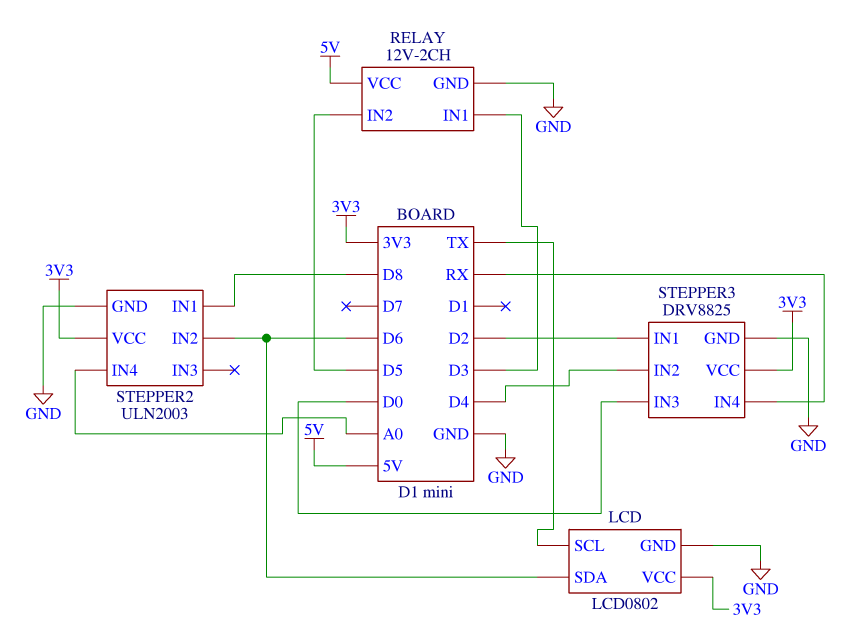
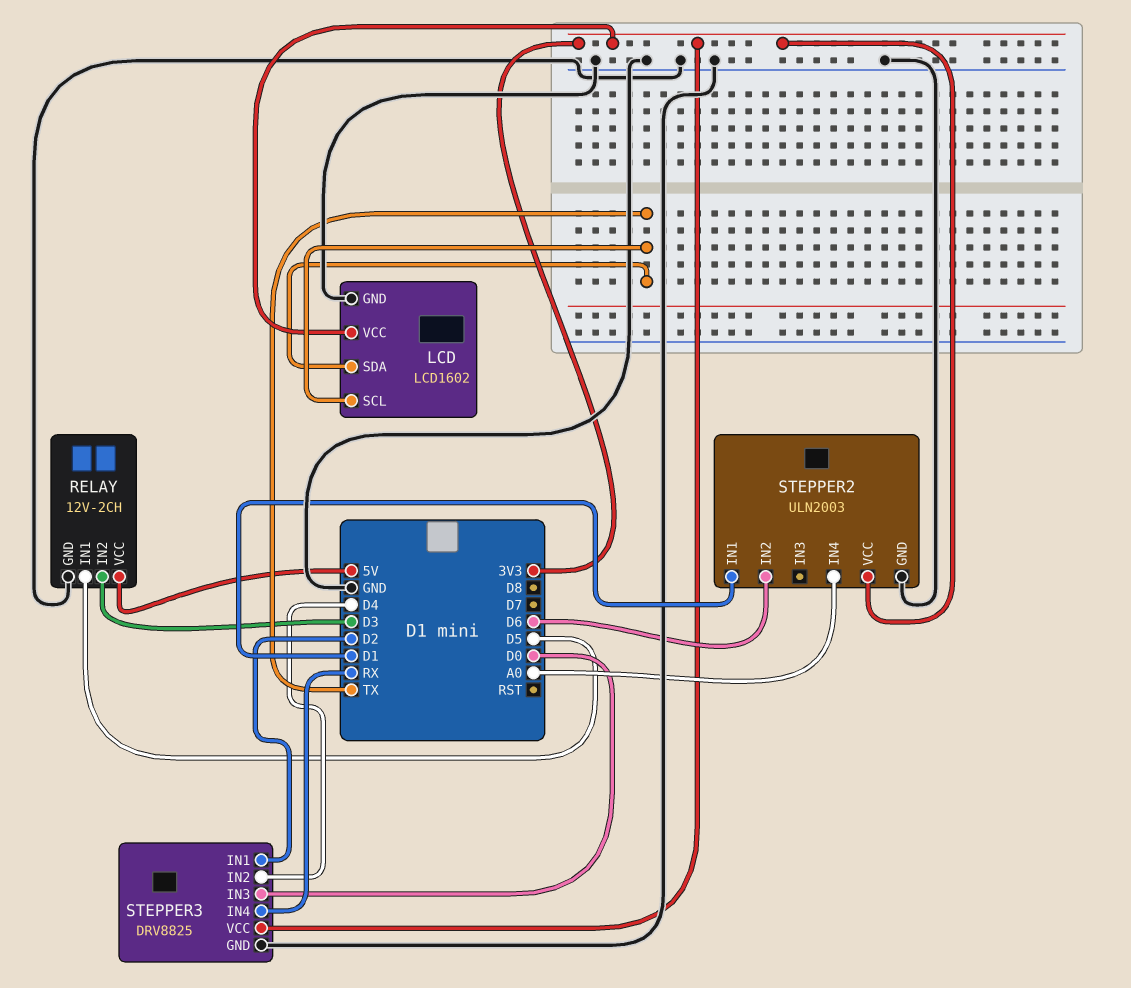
LCD: LCD0802 -> LCD1602
LCD pin SDA: D6 -> TX
RELAY pin IN1: D3 -> D5
RELAY pin IN2: D5 -> D3
STEPPER2 pin IN1: D8 -> D1

